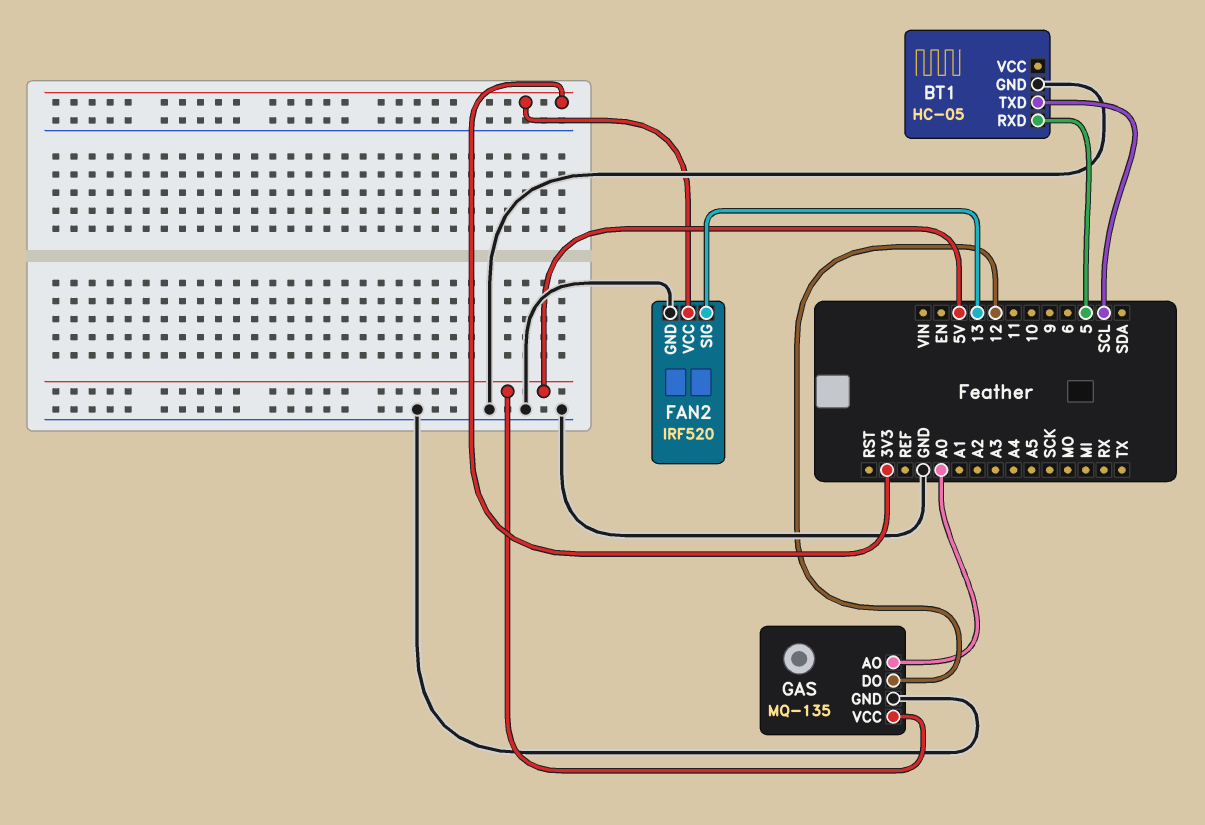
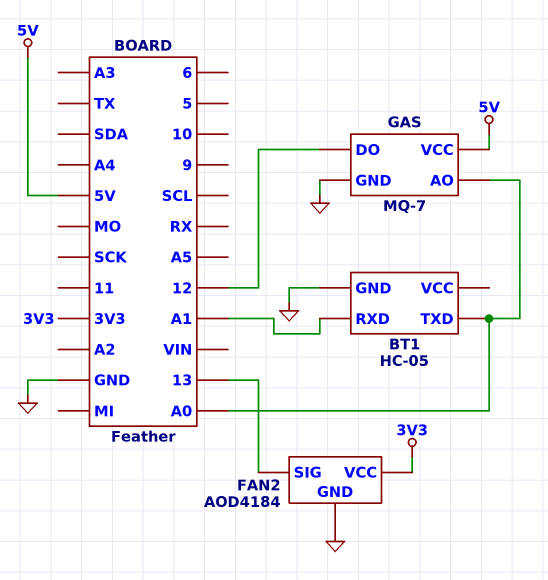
BT1 pin RXD: 5 -> A1
BT1 pin TXD: SCL -> A0
FAN2: IRF520 -> AOD4184
GAS: MQ-135 -> MQ-7

